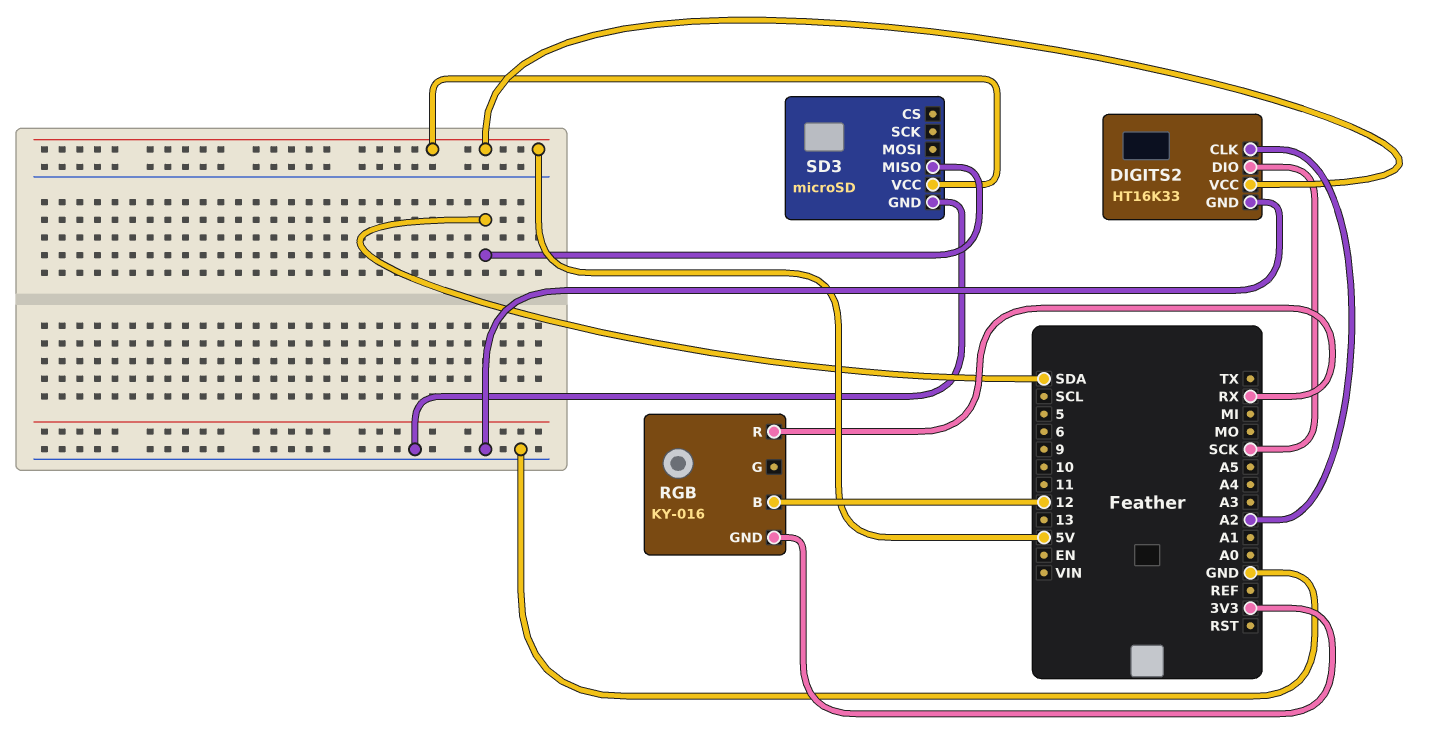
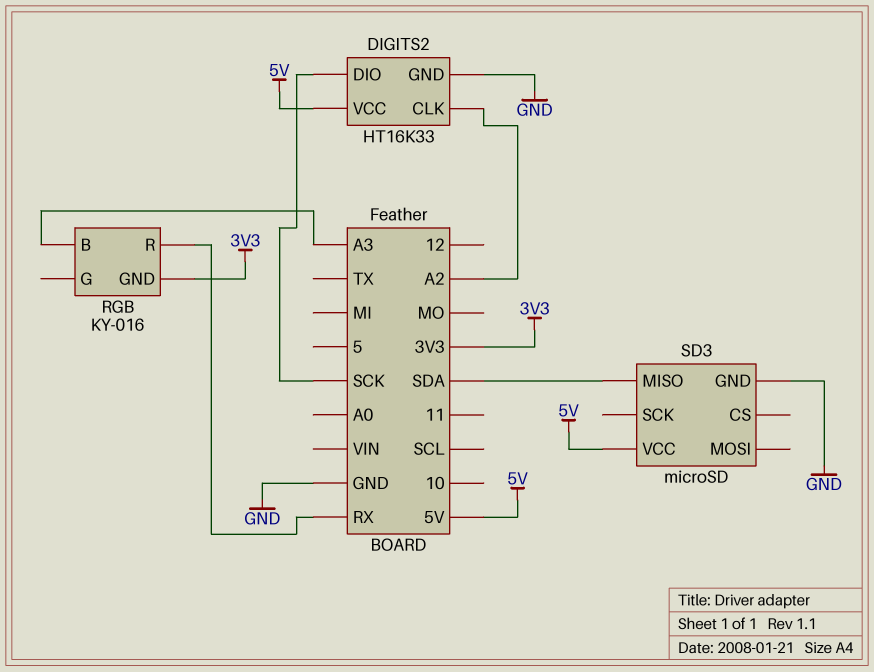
RGB pin B: 12 -> A3

